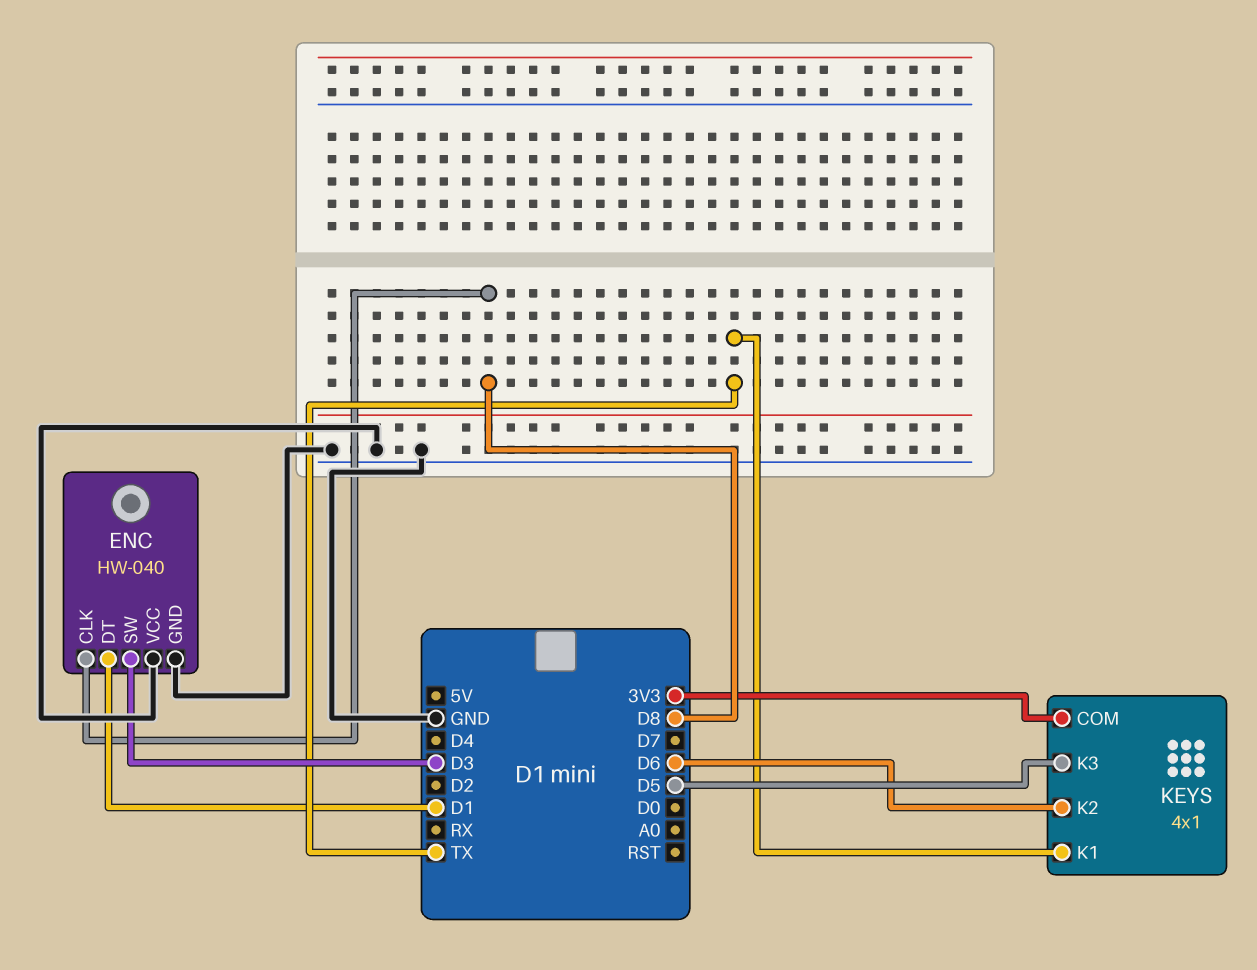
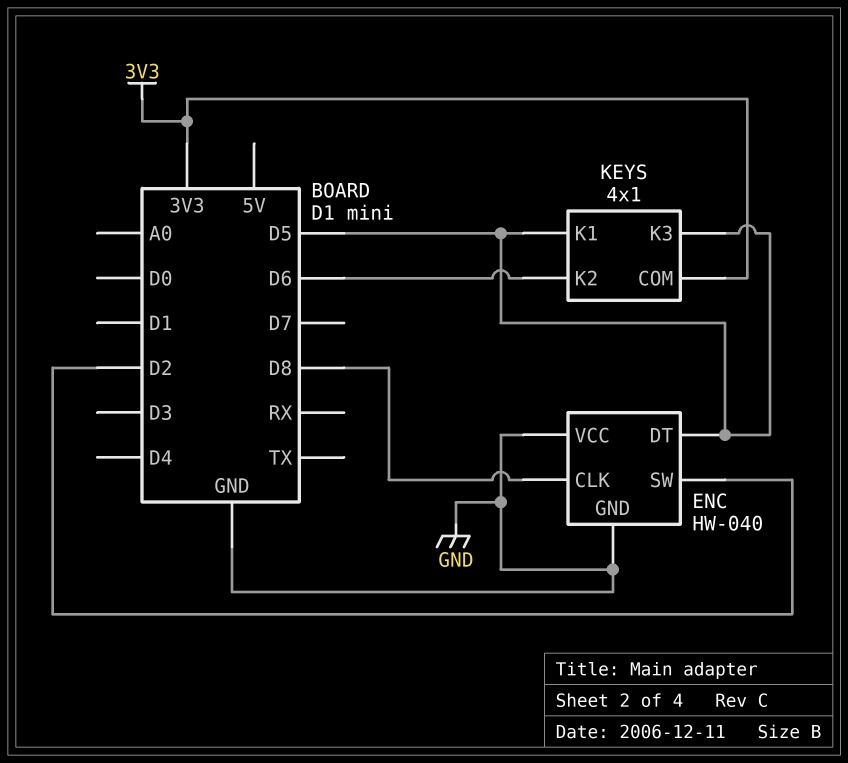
ENC pin DT: D1 -> D5
ENC pin SW: D3 -> D2
KEYS pin K1: TX -> D5

